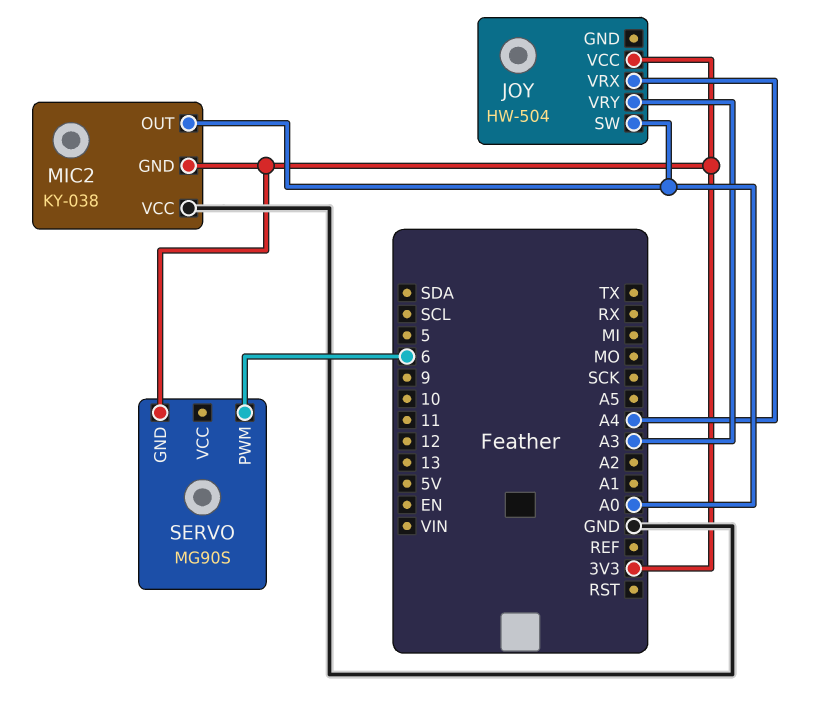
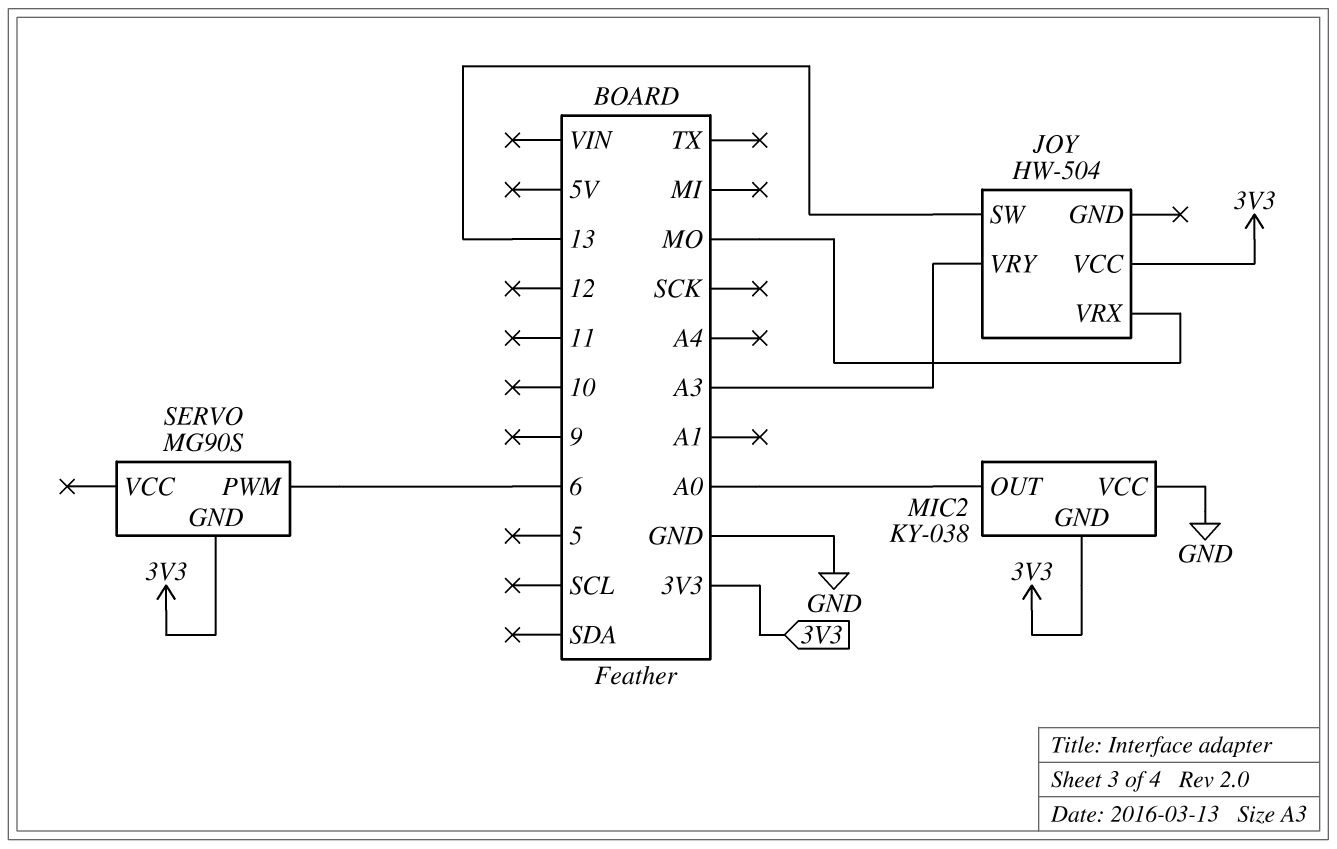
JOY pin SW: A0 -> 13
JOY pin VRX: A4 -> MO

